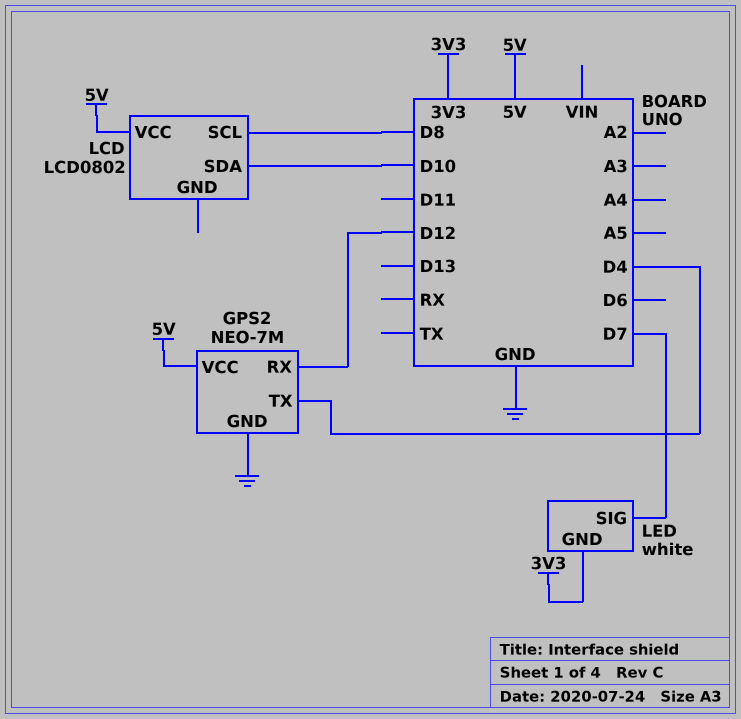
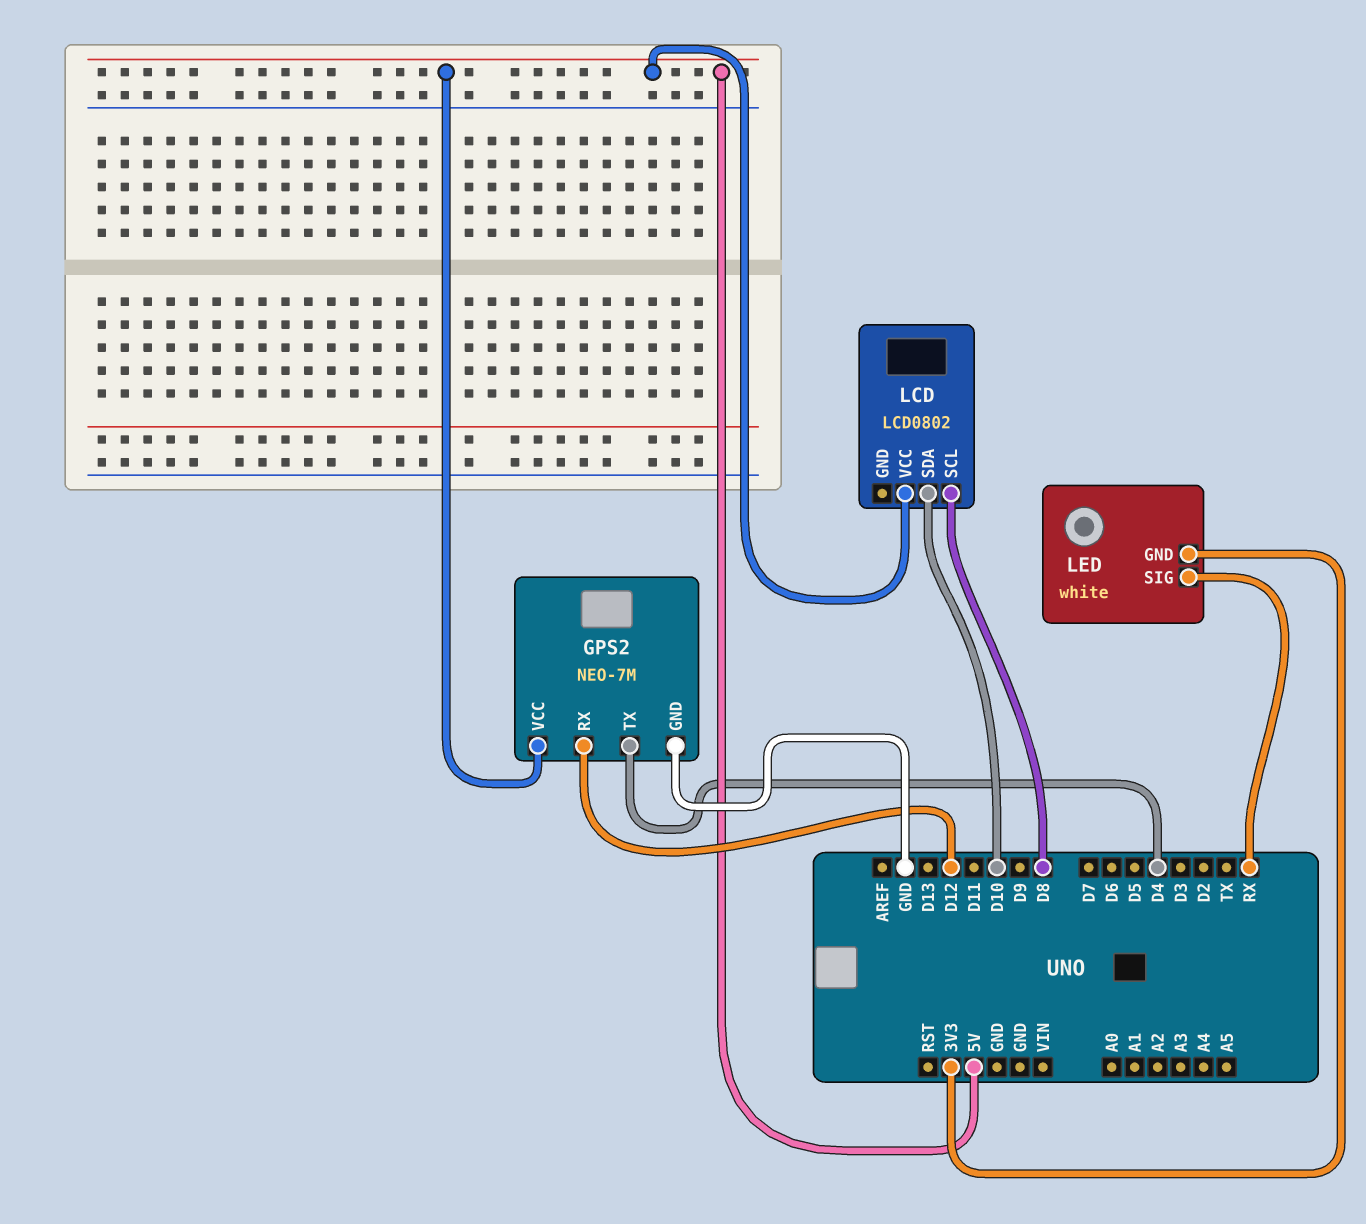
LED pin SIG: D7 -> RX

